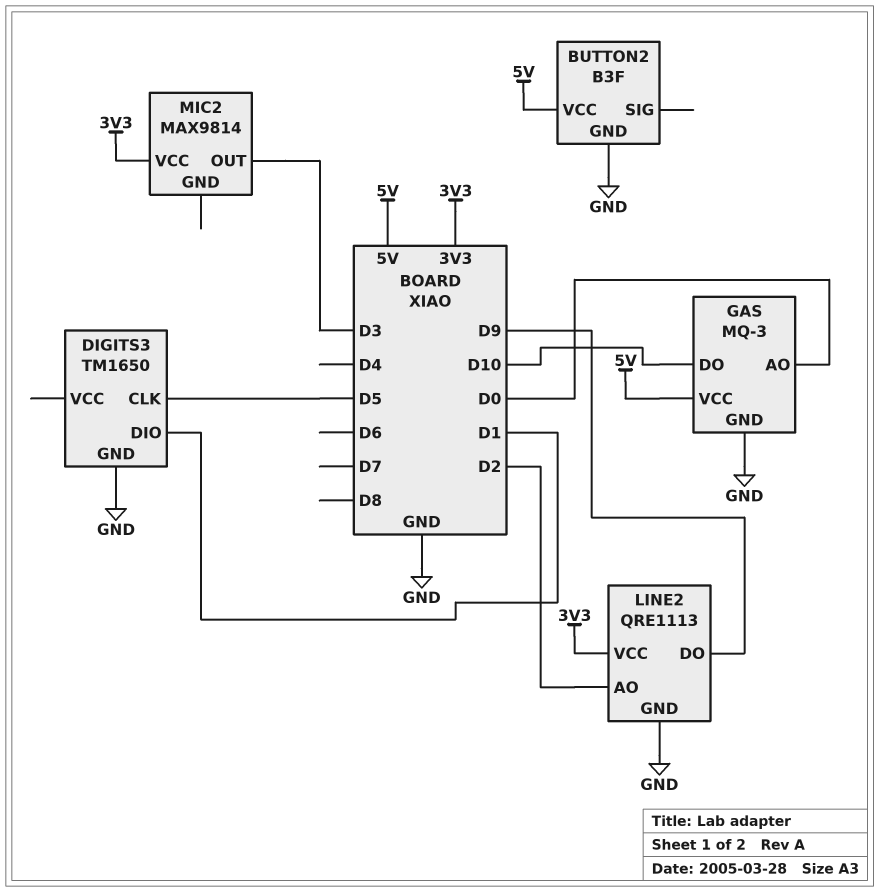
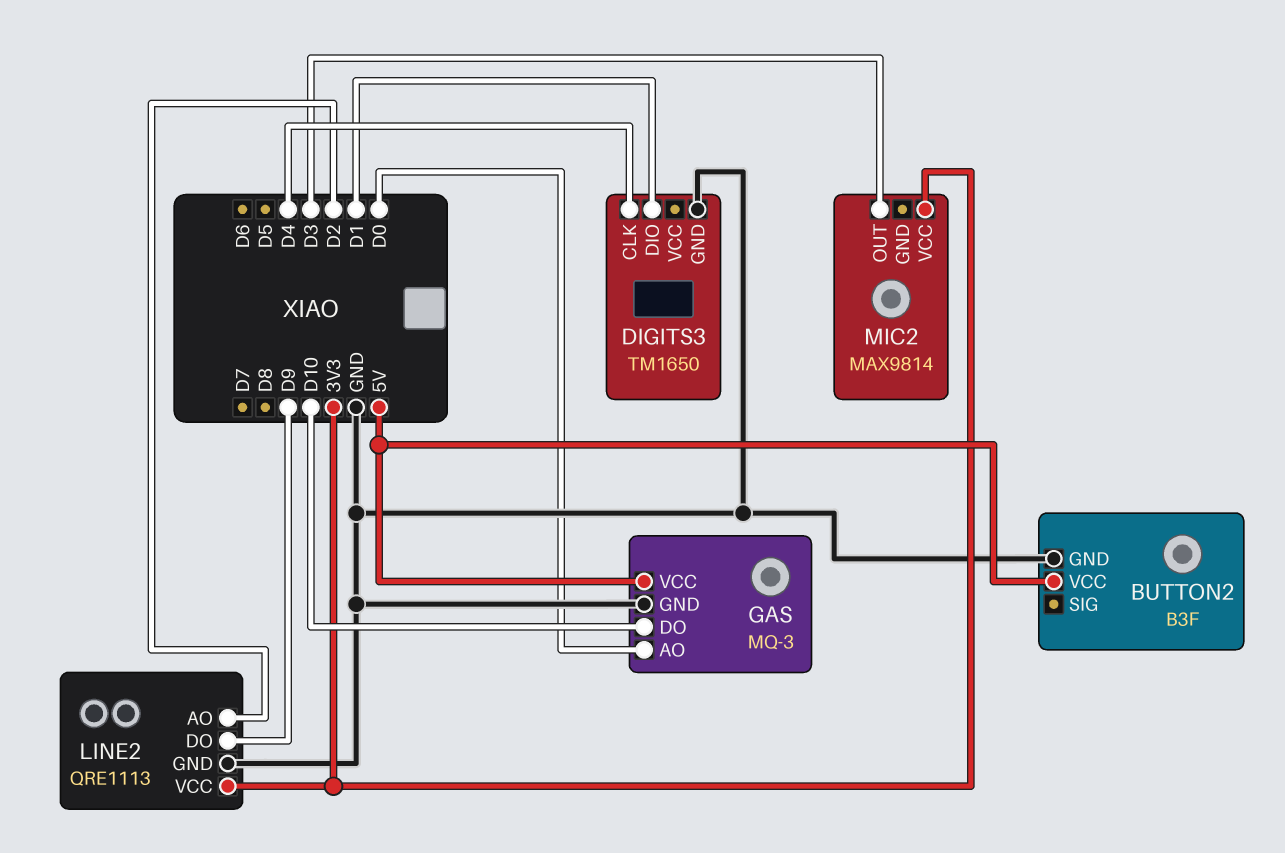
DIGITS3 pin CLK: D5 -> D4

